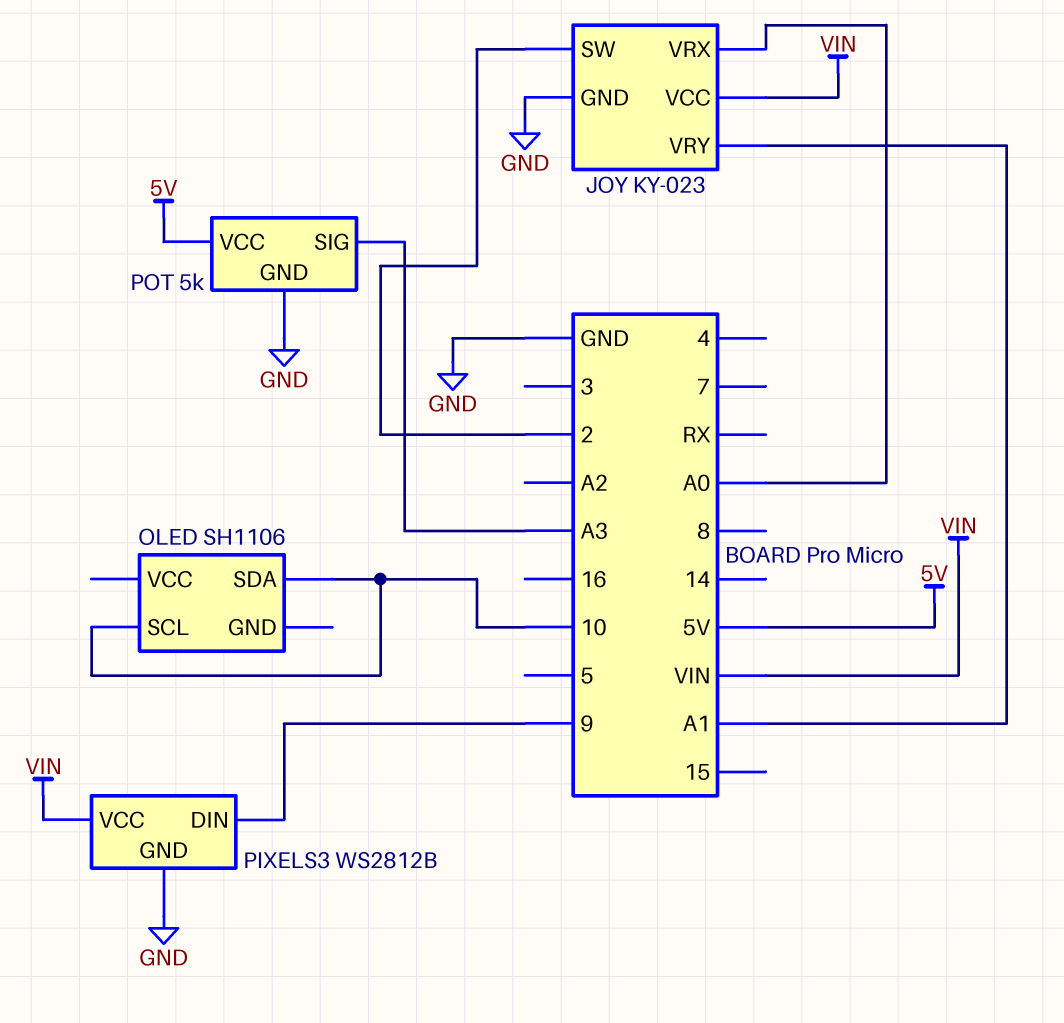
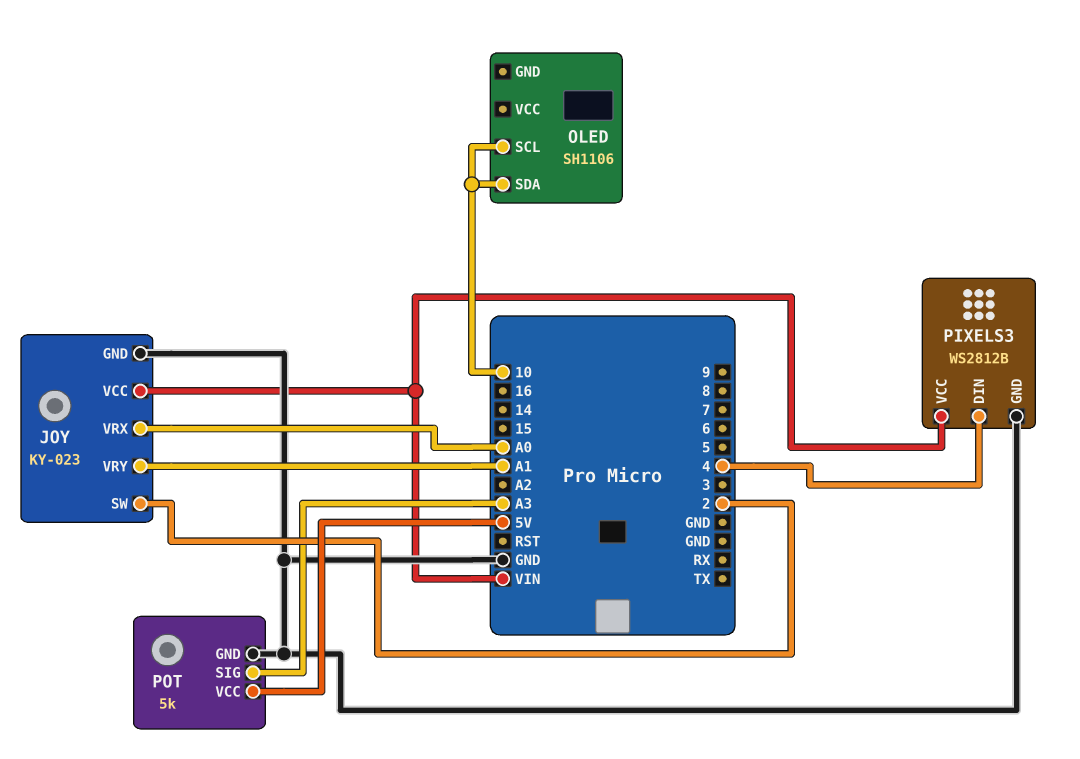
PIXELS3 pin DIN: 9 -> 4

